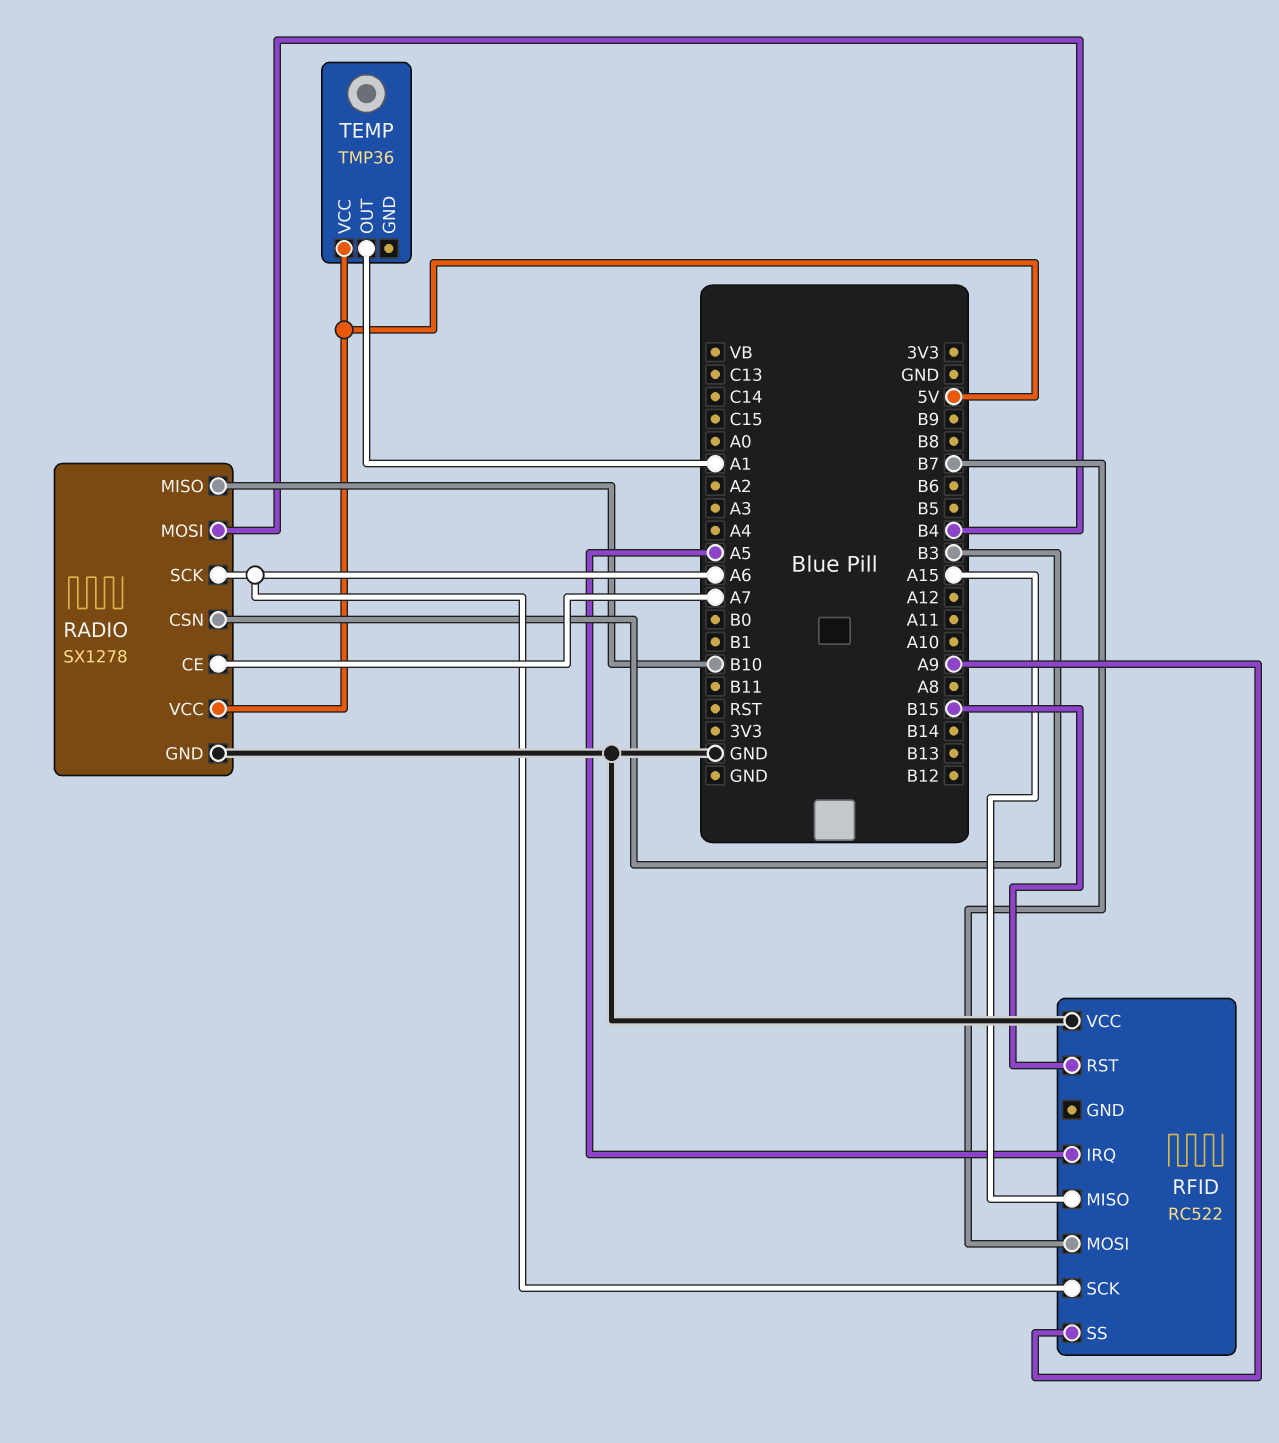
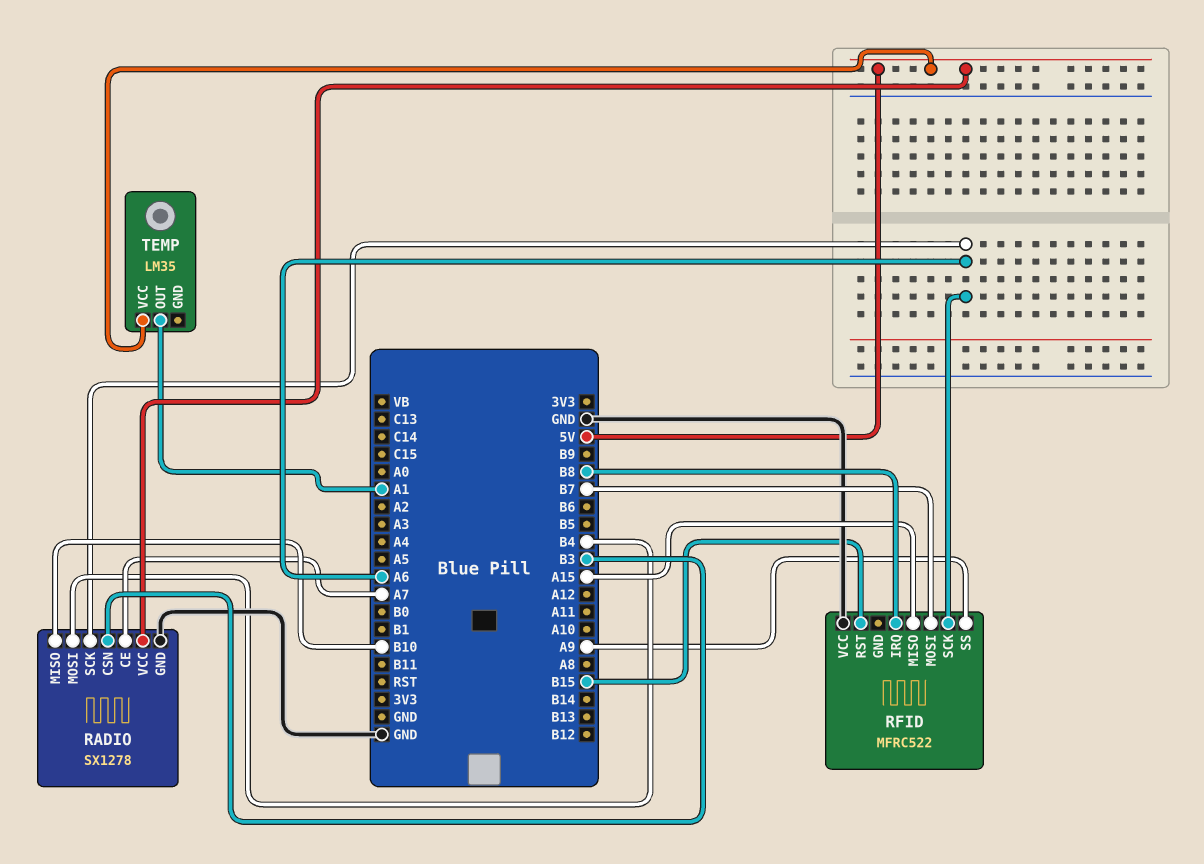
RFID: RC522 -> MFRC522
RFID pin IRQ: A5 -> B8
TEMP: TMP36 -> LM35

